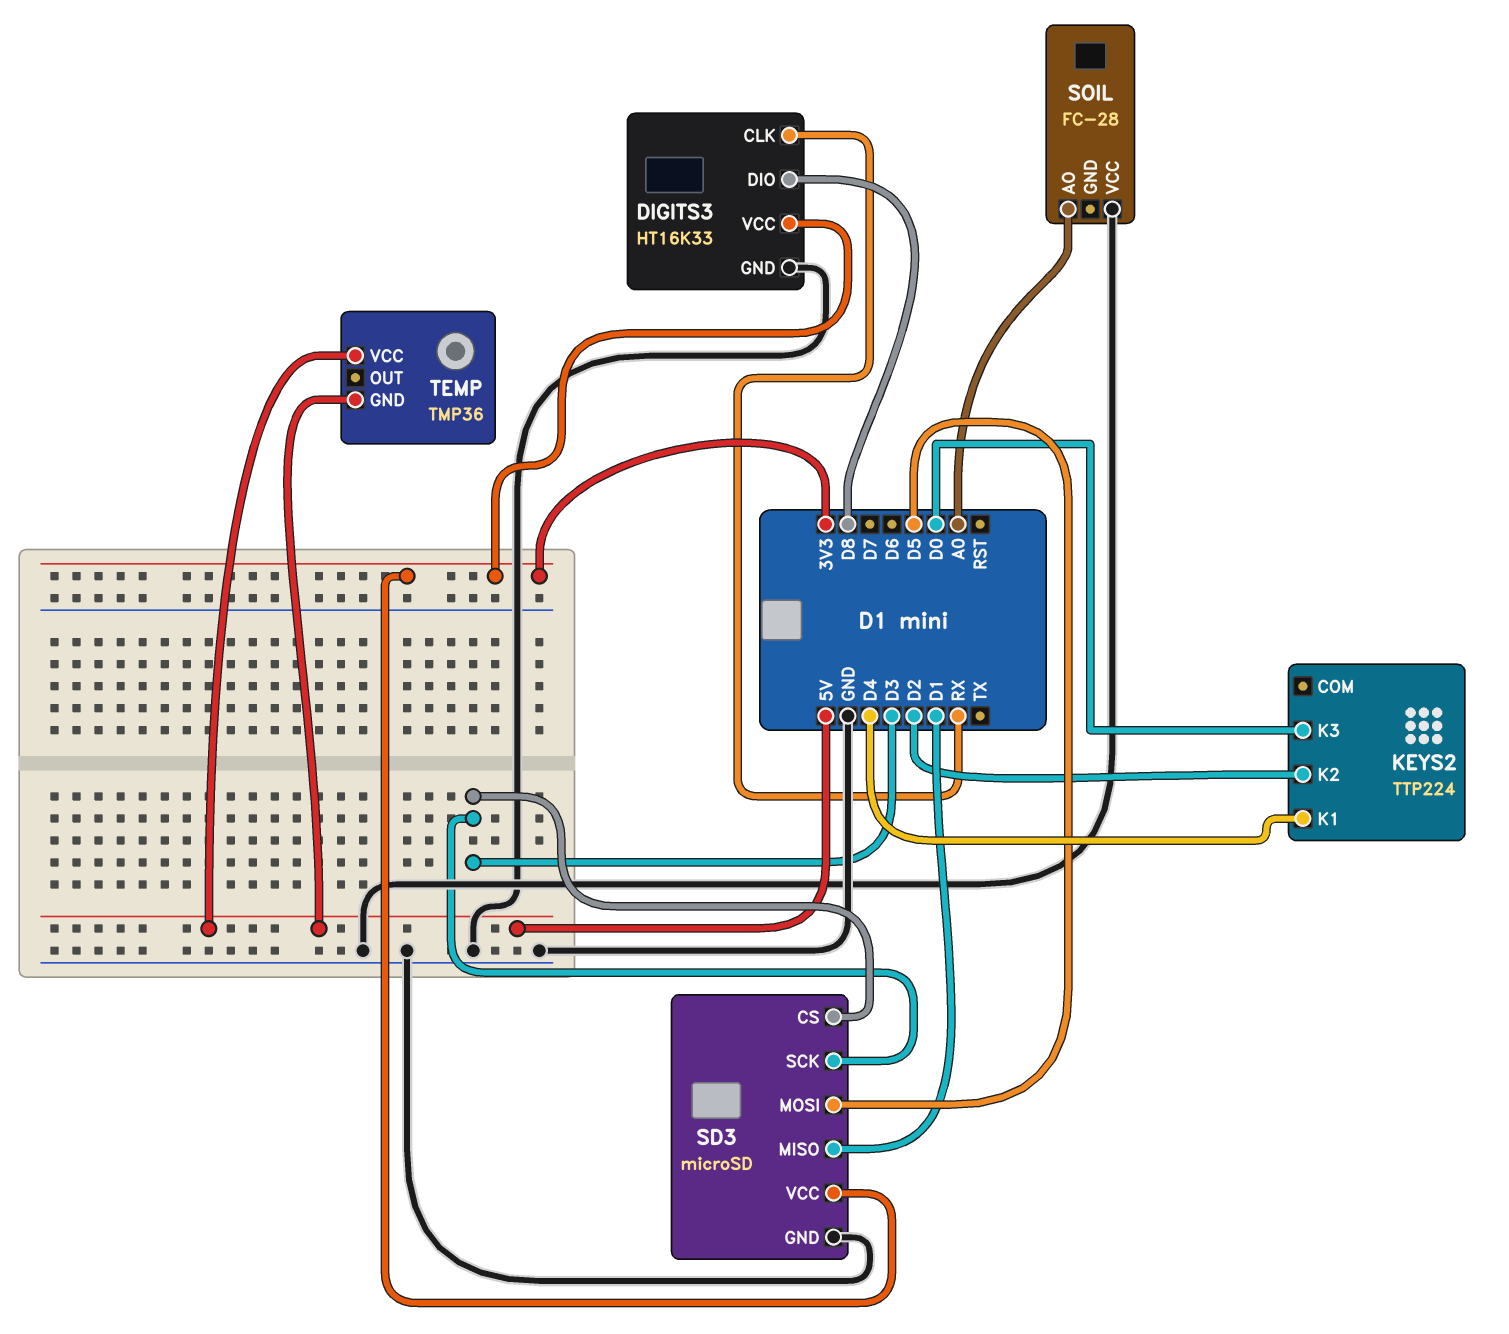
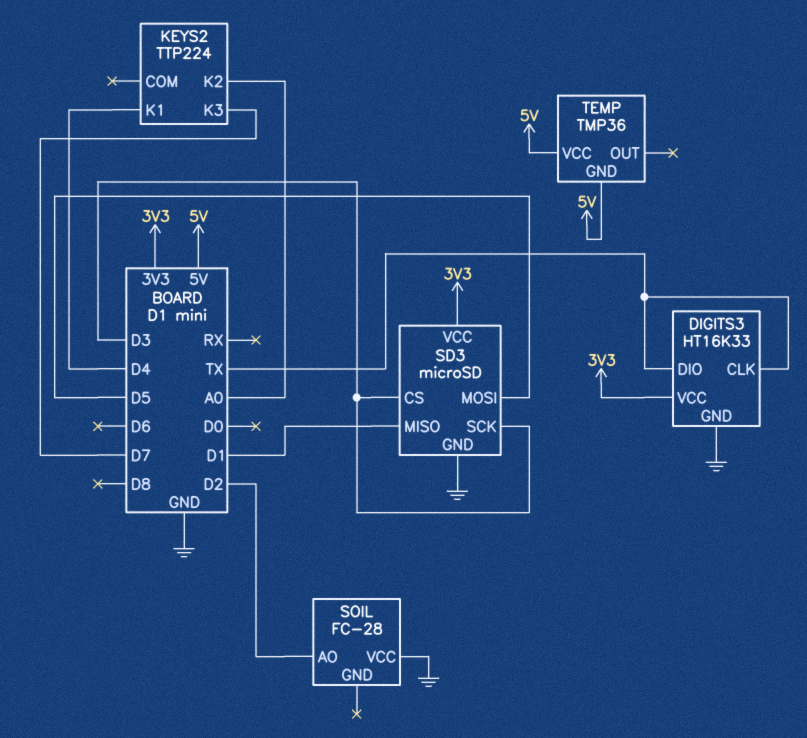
DIGITS3 pin CLK: RX -> TX
DIGITS3 pin DIO: D8 -> TX
KEYS2 pin K2: D2 -> A0
KEYS2 pin K3: D0 -> D7
SOIL pin AO: A0 -> D2

